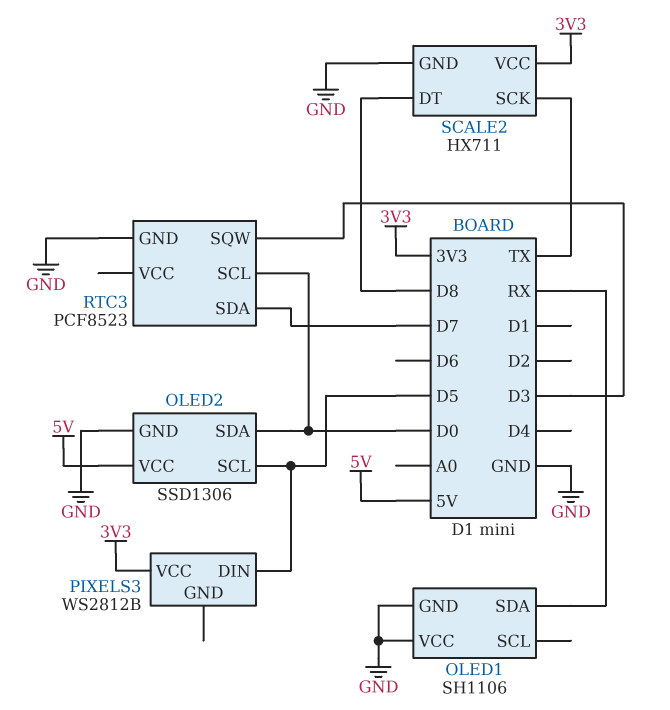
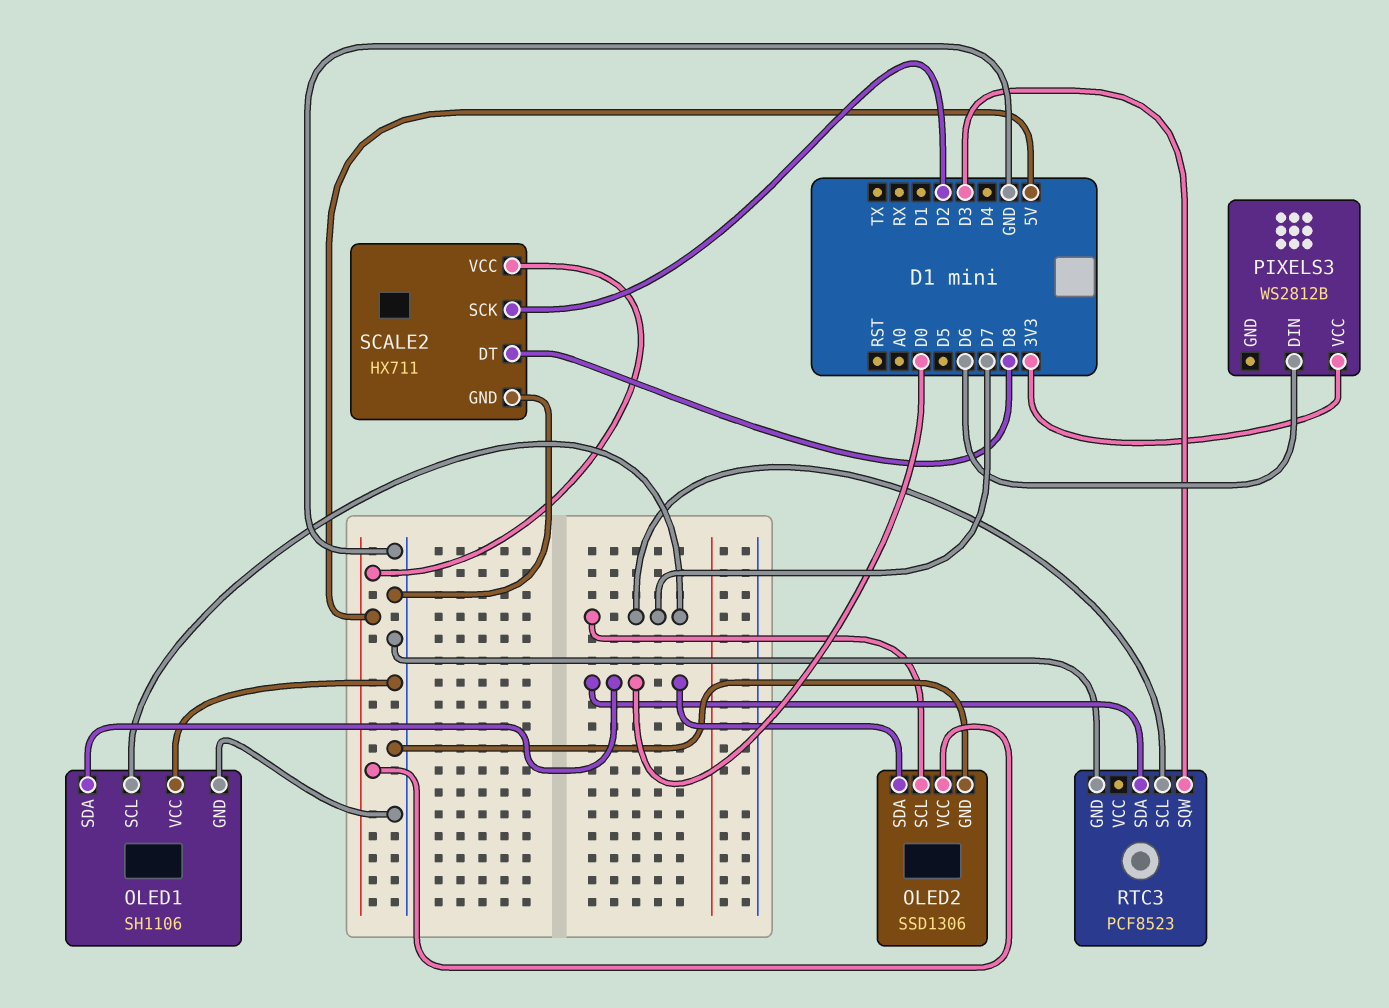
OLED1 pin SCL: none -> D7
OLED1 pin SDA: RX -> D0
OLED2 pin SCL: D5 -> D7
PIXELS3 pin DIN: D5 -> D6
RTC3 pin SCL: D0 -> D7
RTC3 pin SDA: D7 -> D0
SCALE2 pin SCK: TX -> D2
SCALE2 pin VCC: 3V3 -> 5V

